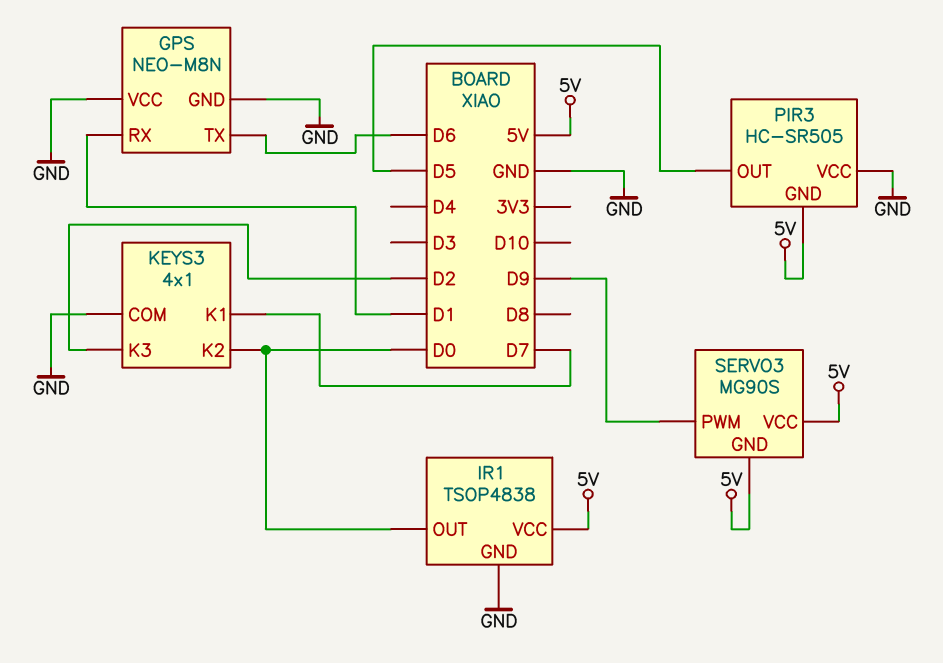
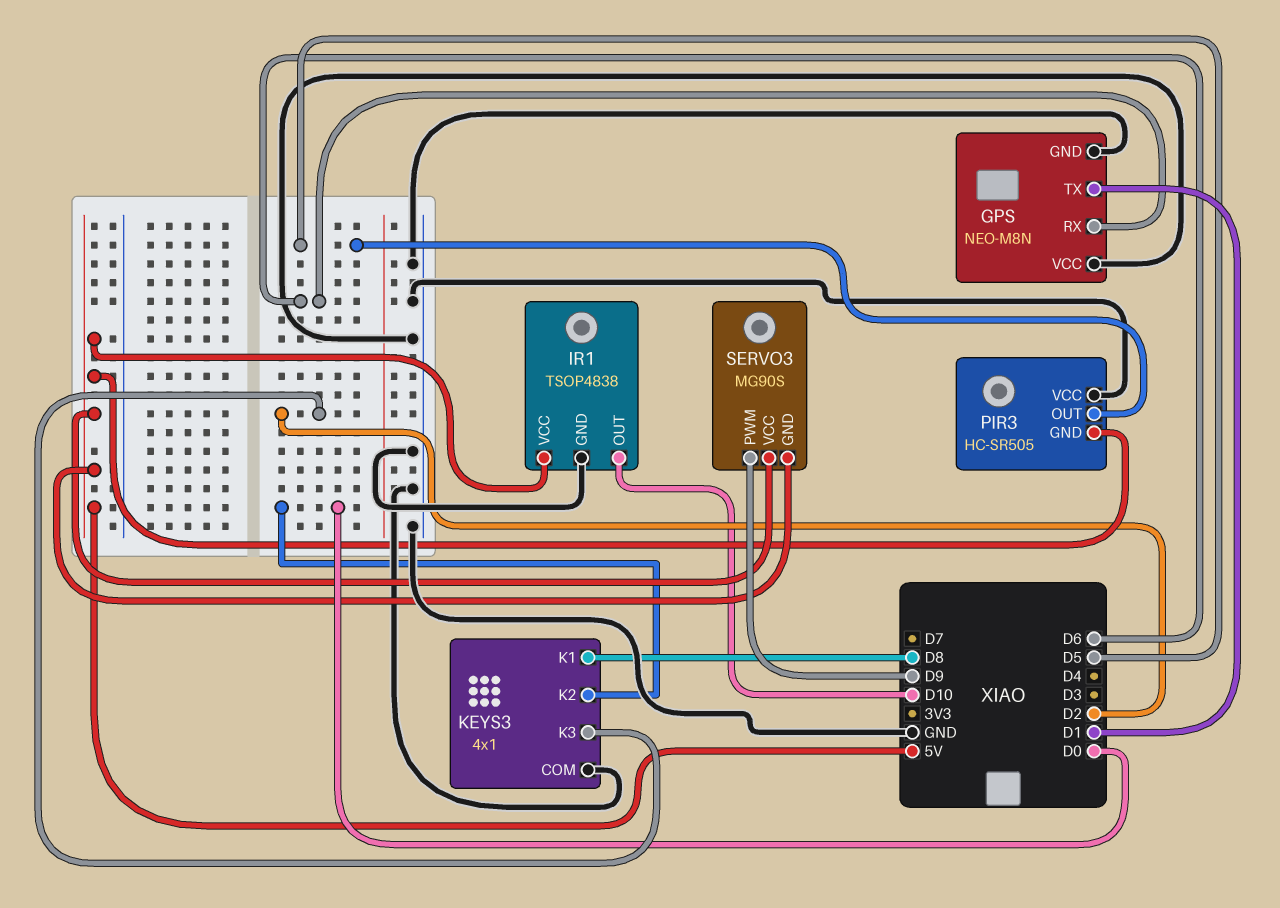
GPS pin RX: D1 -> D6
GPS pin TX: D6 -> D1
IR1 pin OUT: D0 -> D10
KEYS3 pin K1: D7 -> D8

